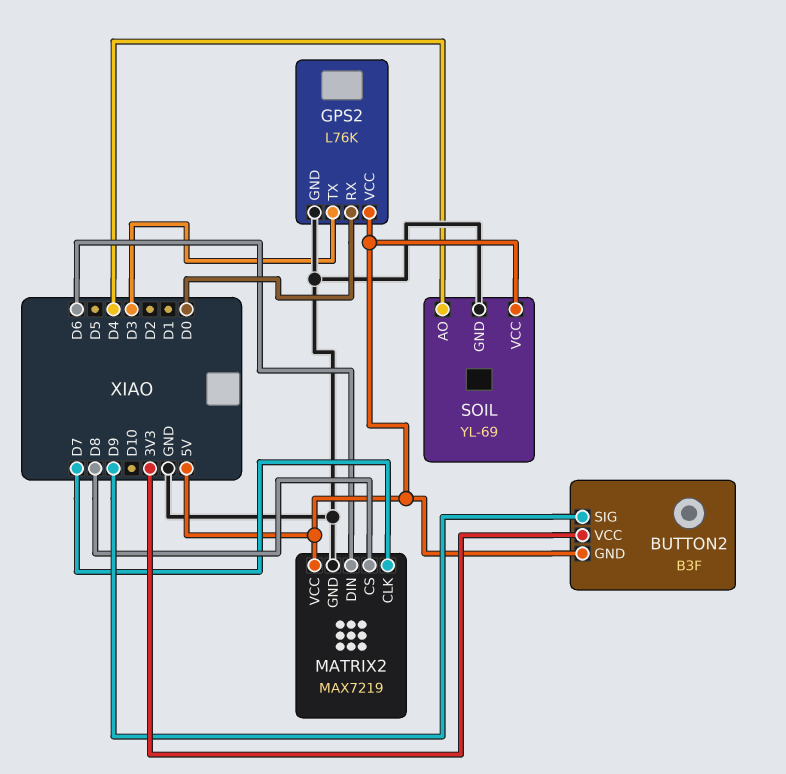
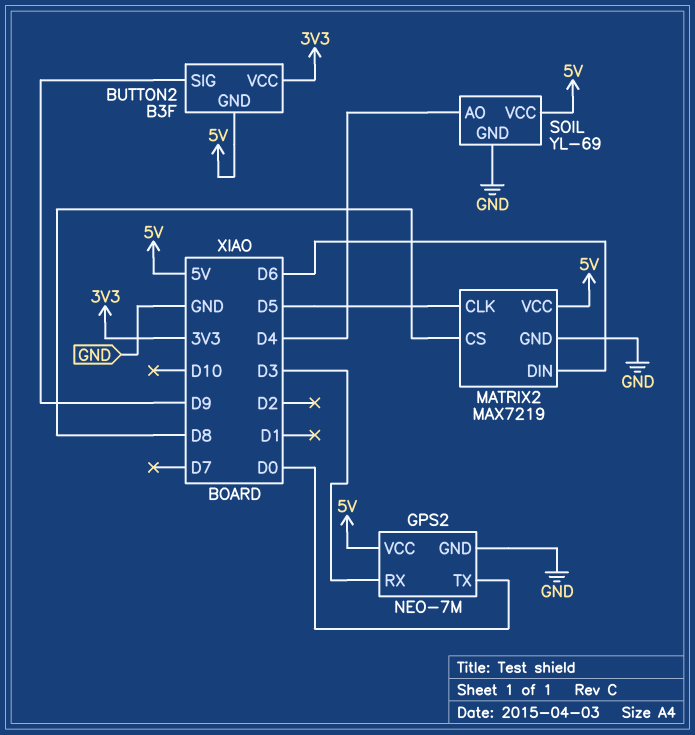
GPS2: L76K -> NEO-7M
GPS2 pin RX: D0 -> D3
GPS2 pin TX: D3 -> D0
MATRIX2 pin CLK: D7 -> D5

